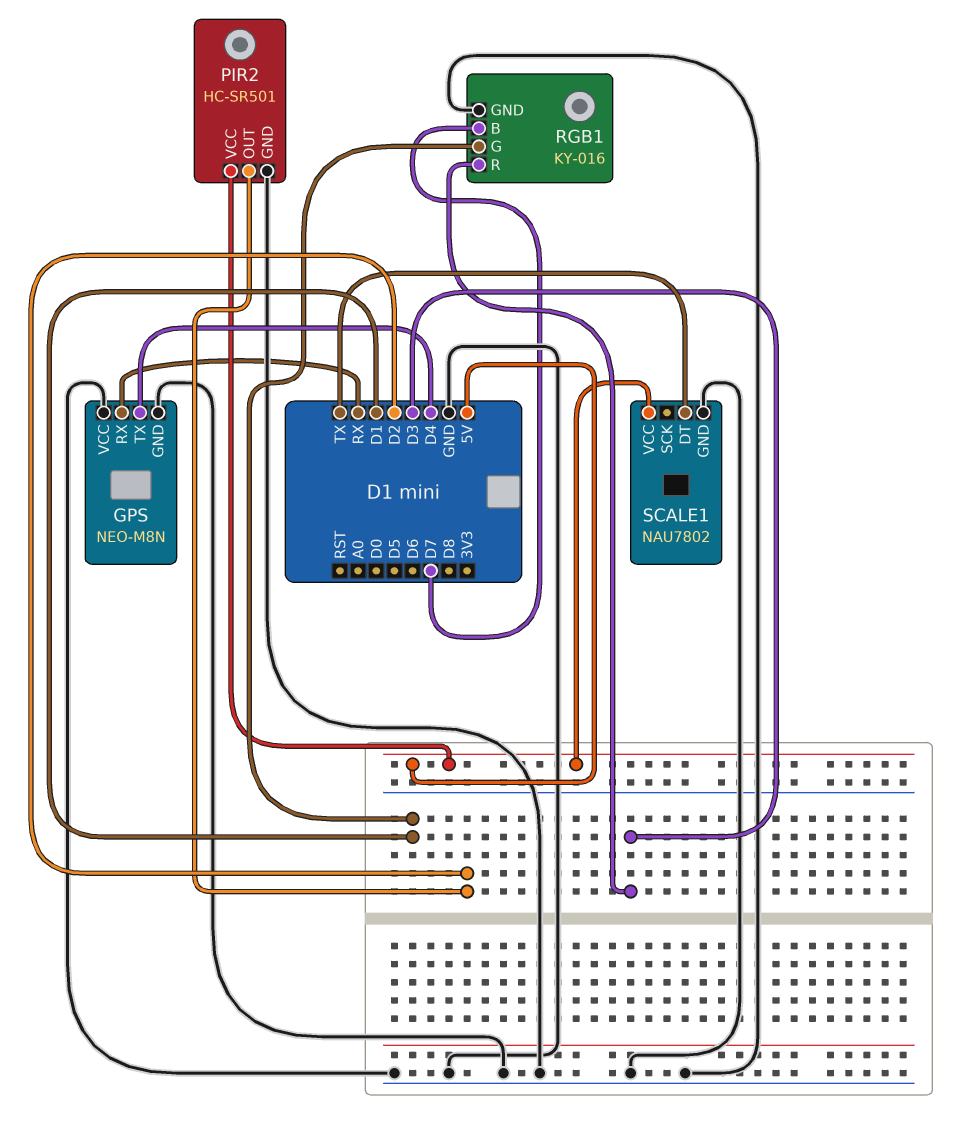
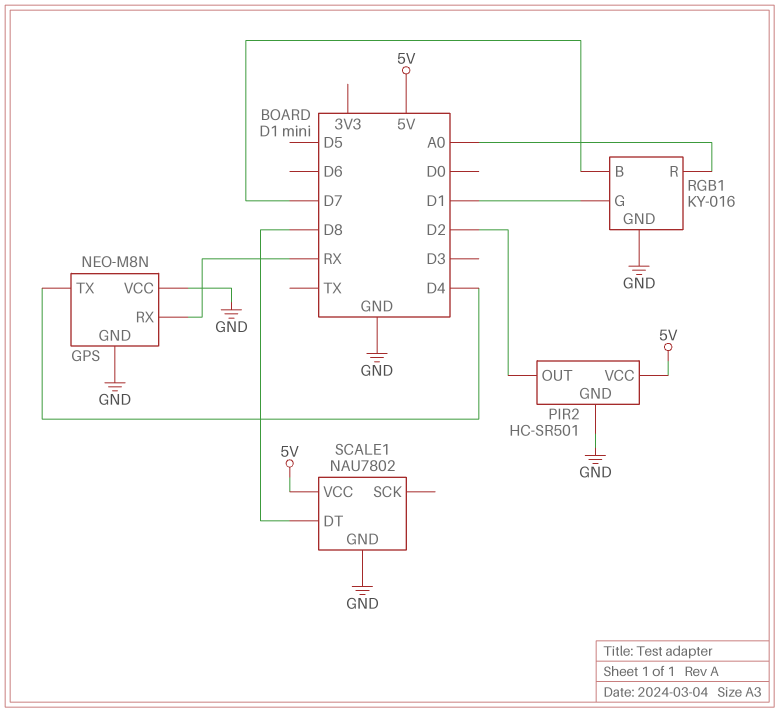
RGB1 pin R: D3 -> A0
SCALE1 pin DT: TX -> D8

